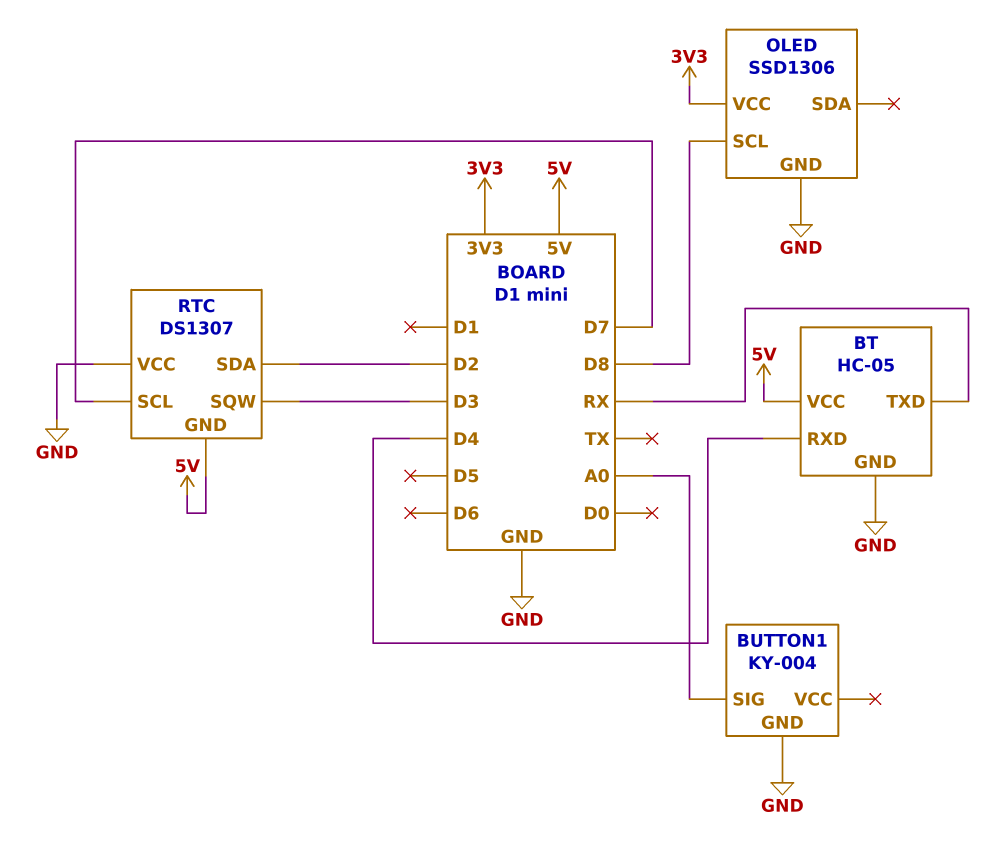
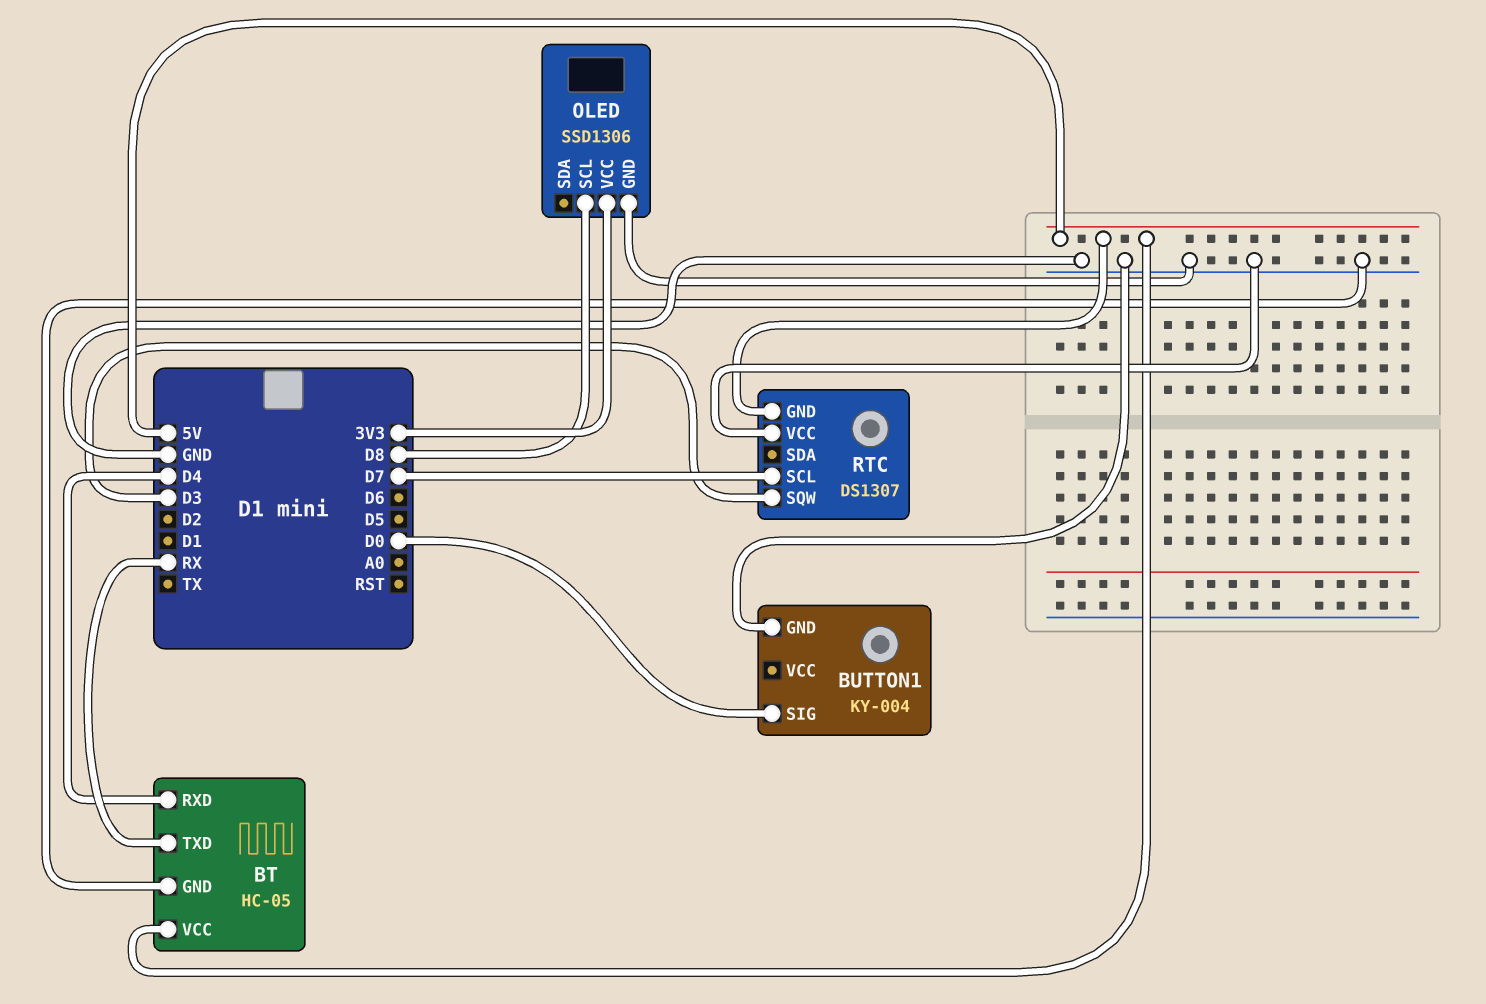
BUTTON1 pin SIG: A0 -> D0
RTC pin SDA: D2 -> none

